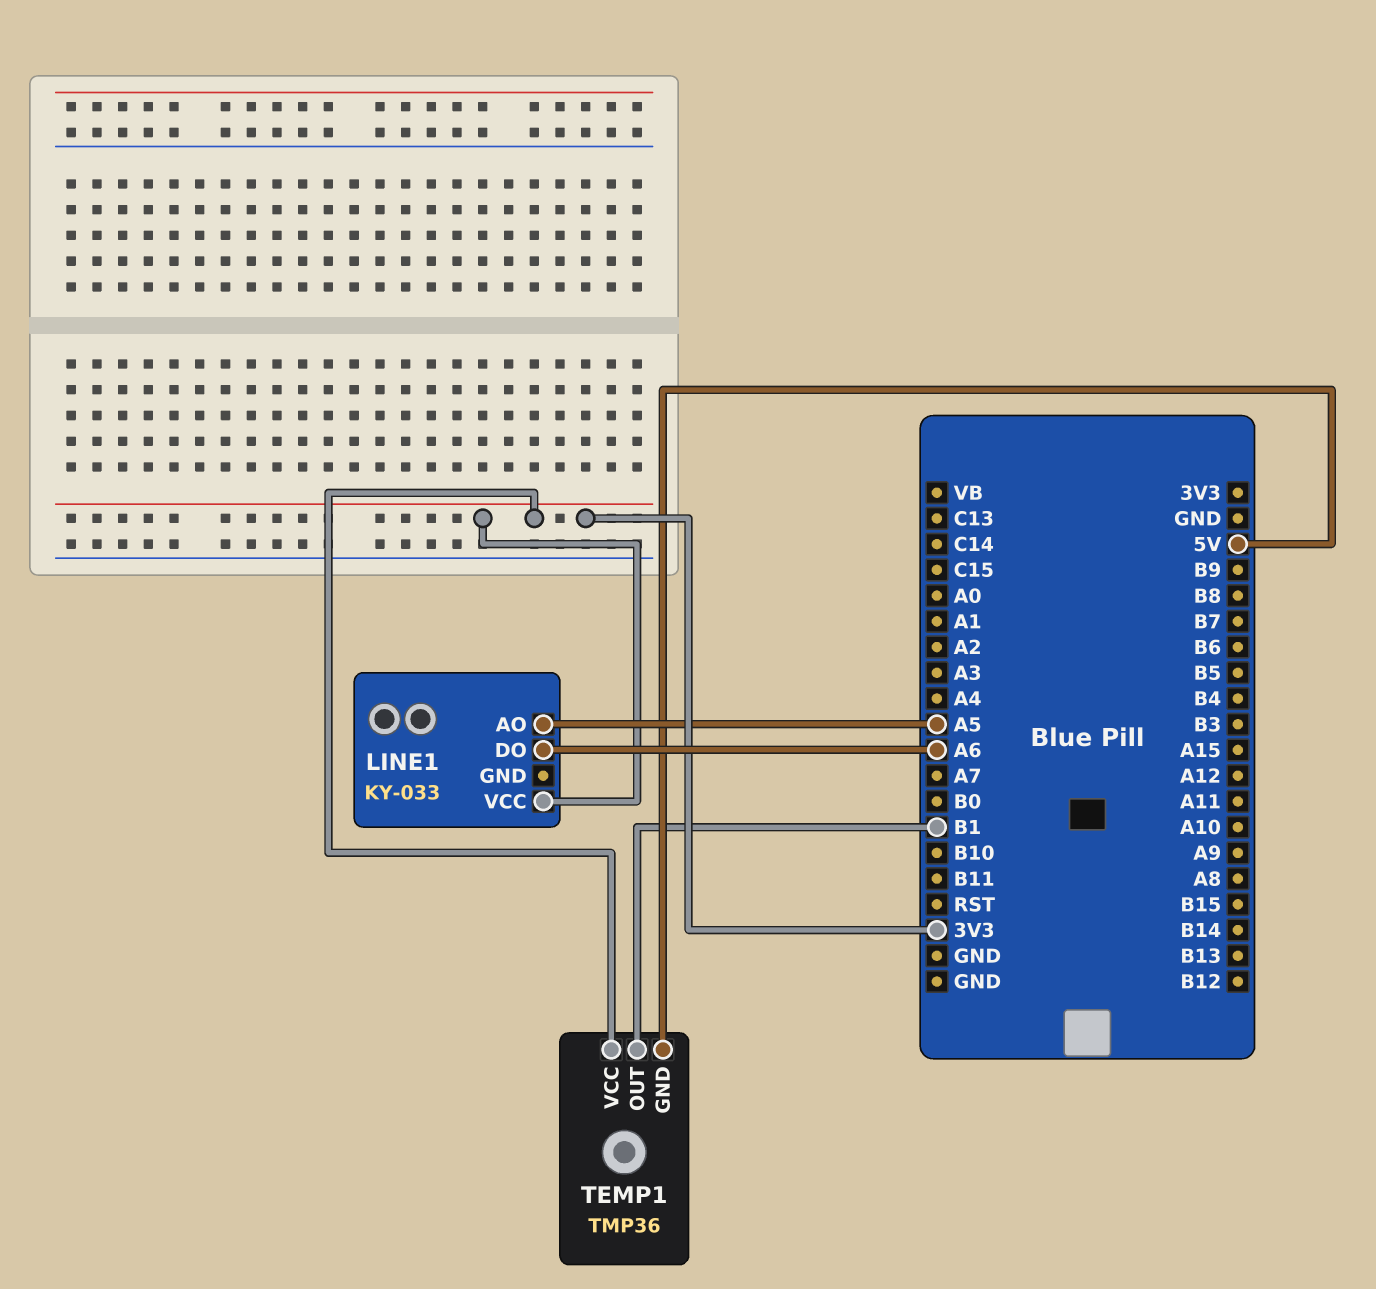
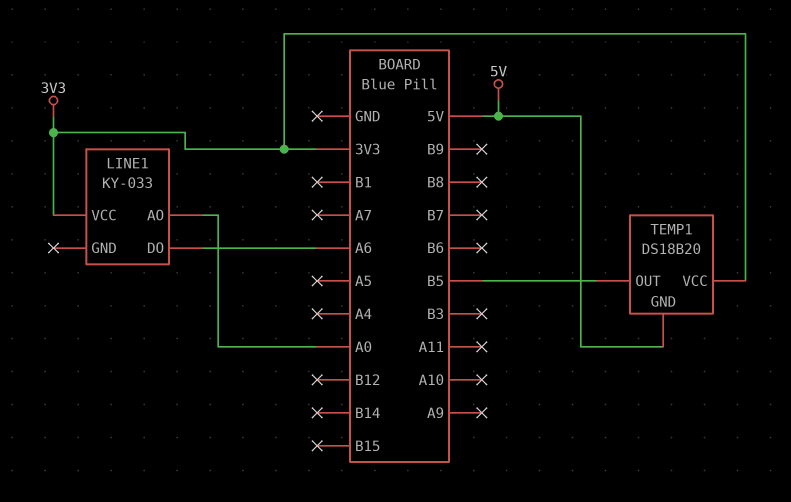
LINE1 pin AO: A5 -> A0
TEMP1: TMP36 -> DS18B20
TEMP1 pin OUT: B1 -> B5

